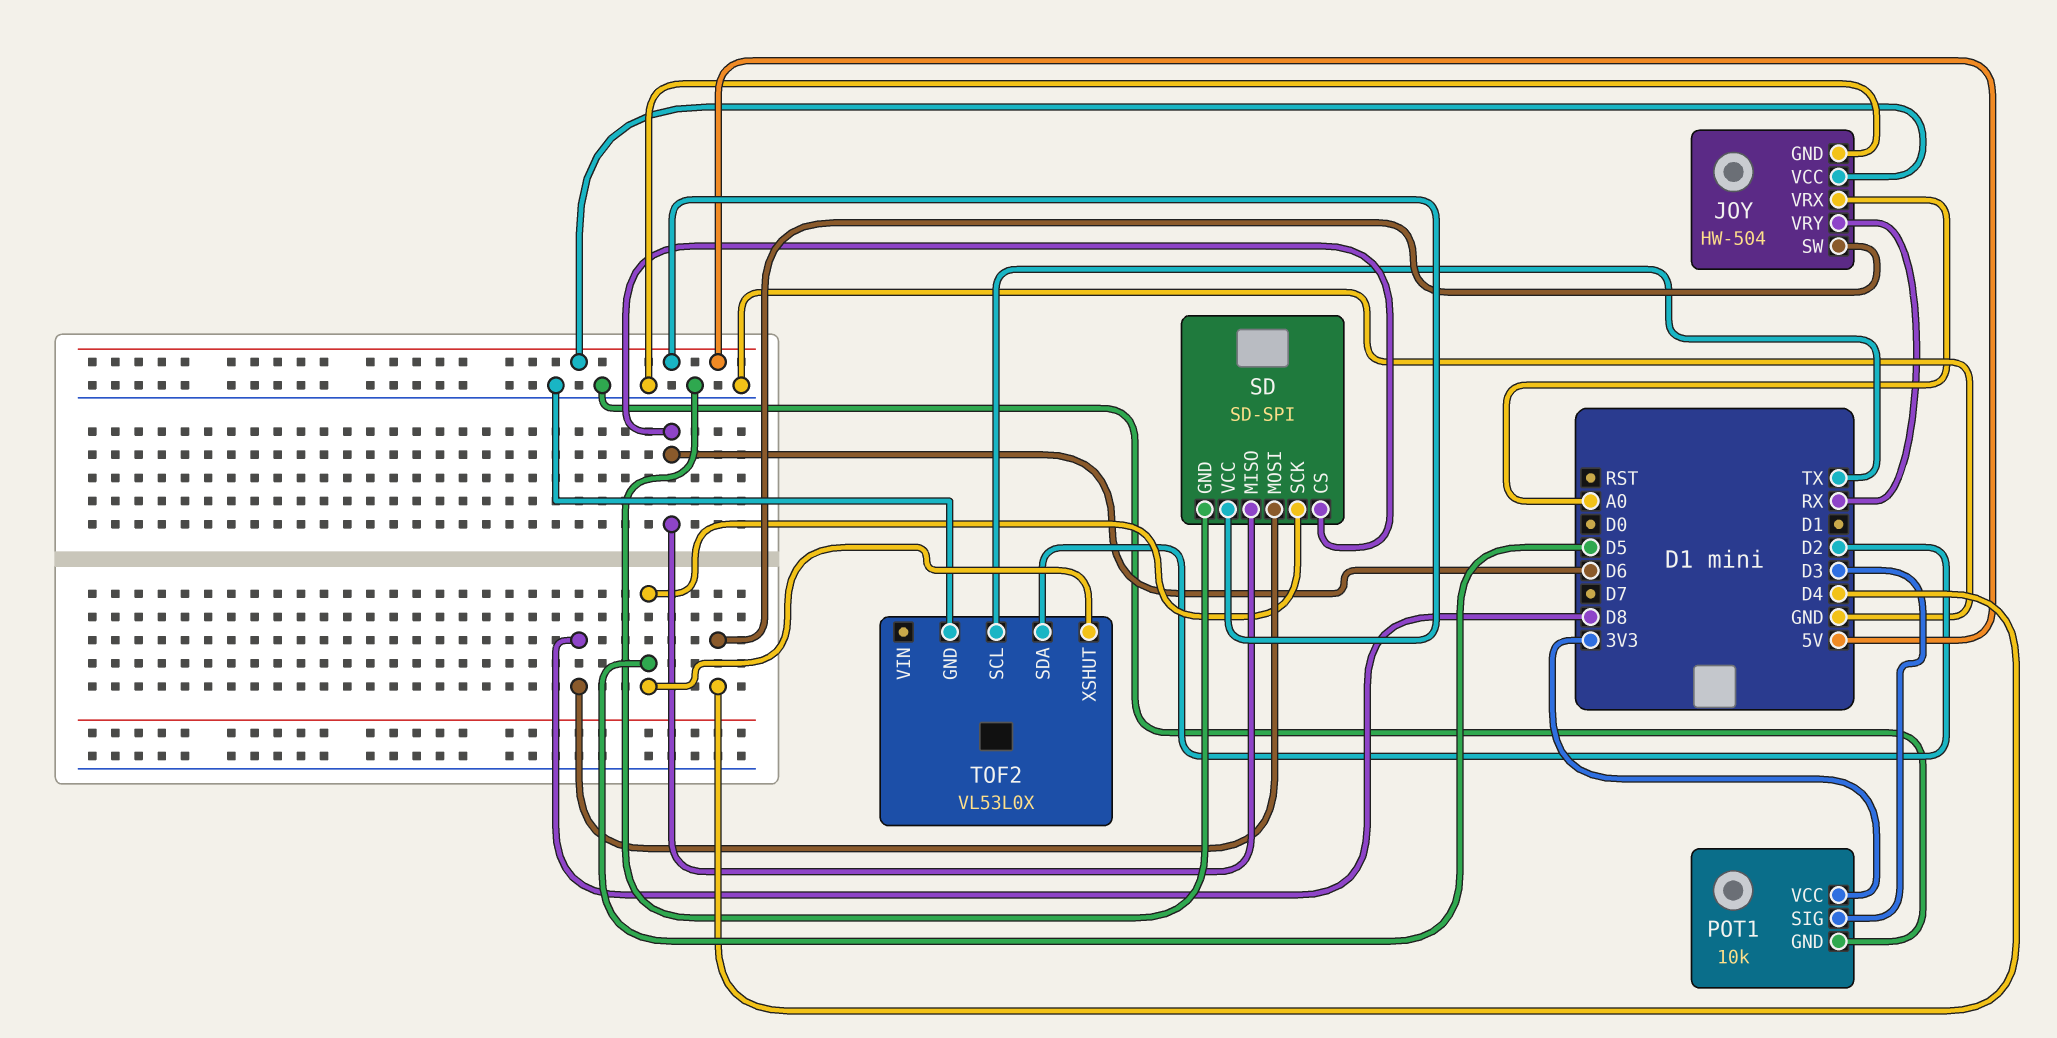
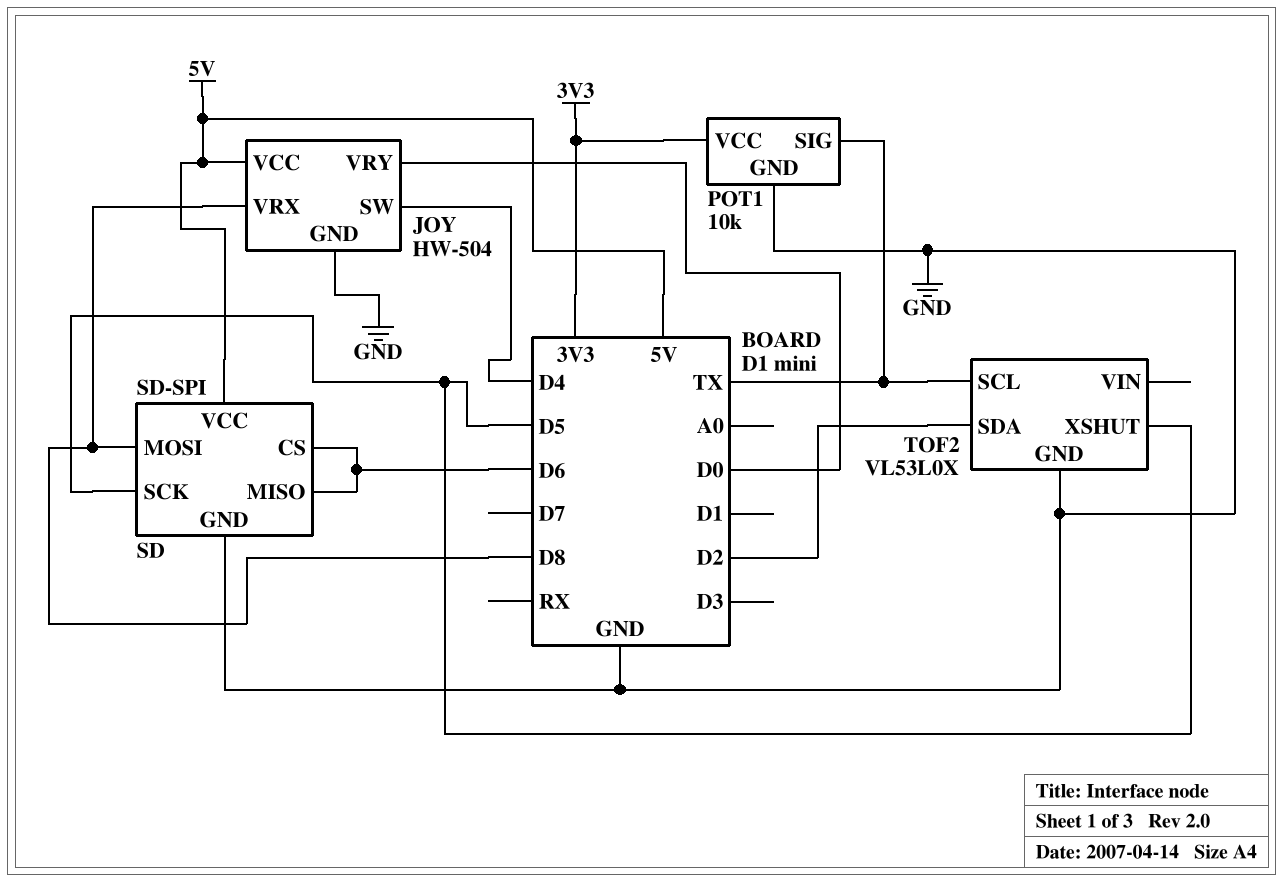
JOY pin VRX: A0 -> D8
JOY pin VRY: RX -> D0
POT1 pin SIG: D3 -> TX

